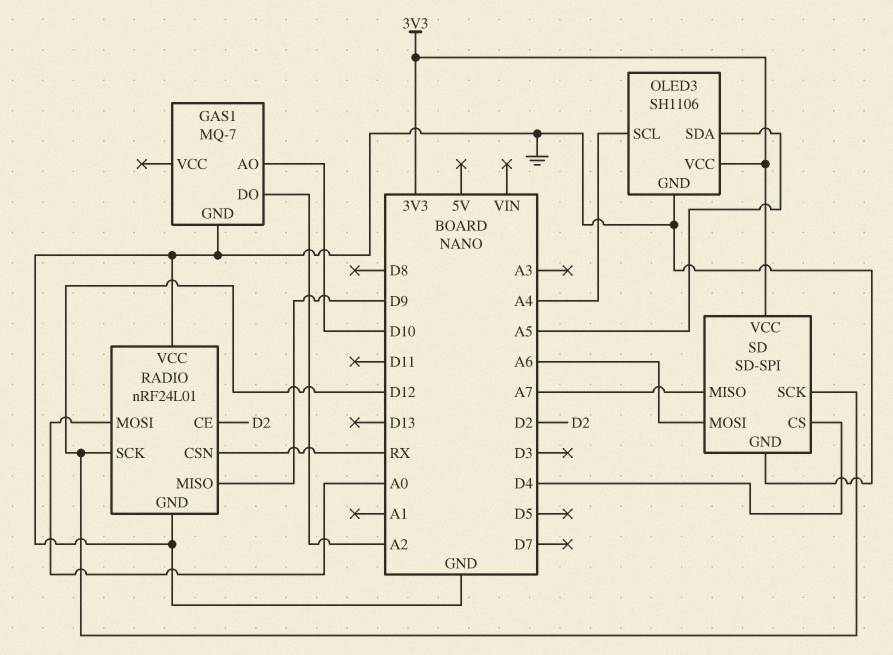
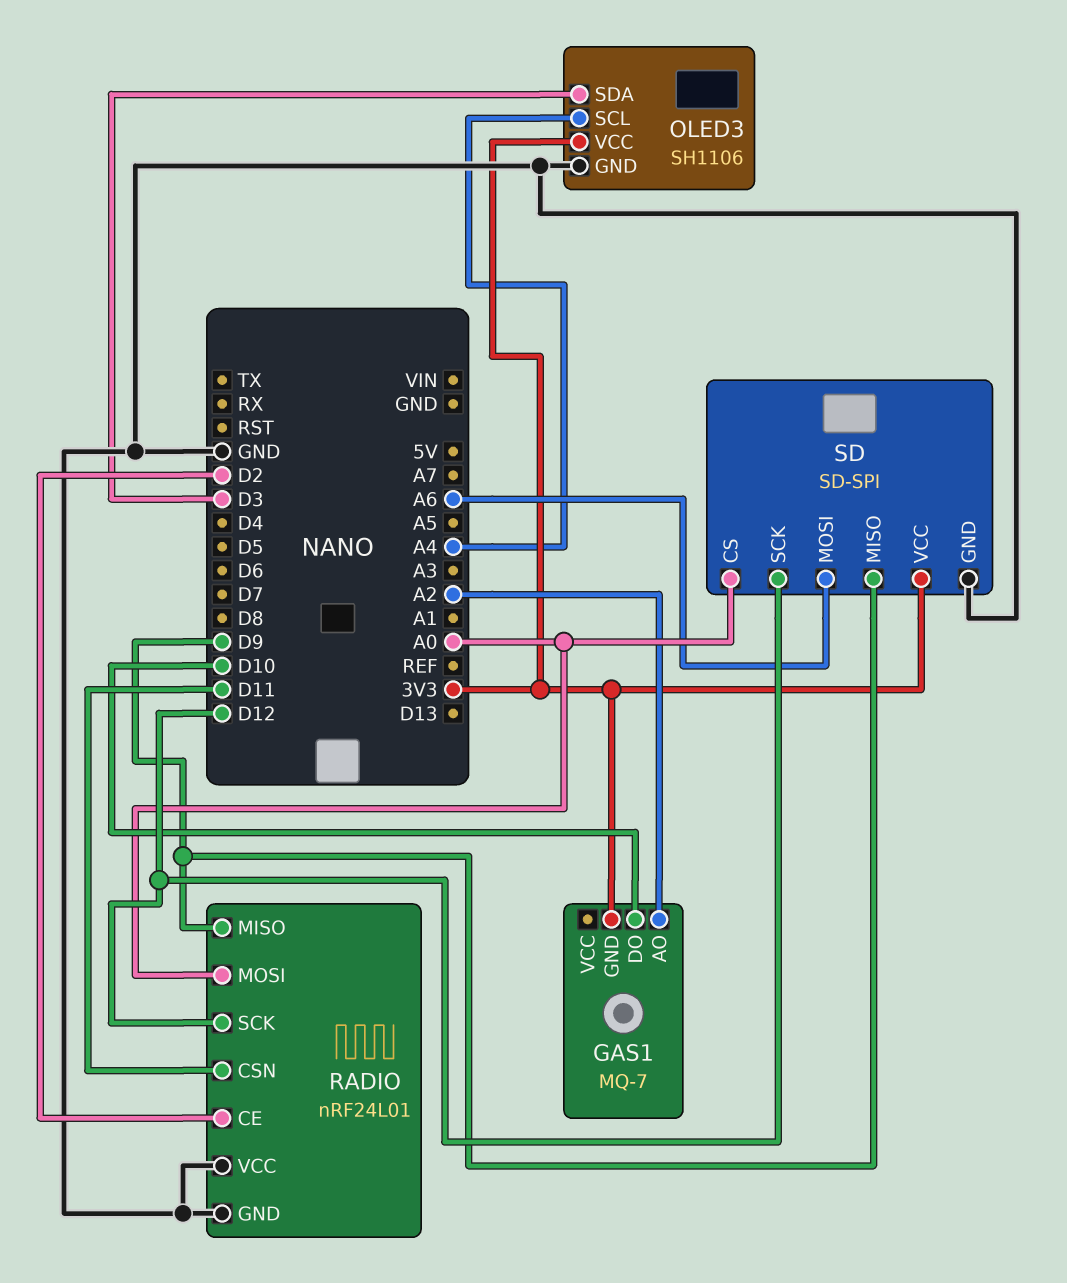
GAS1 pin AO: D10 -> A2
GAS1 pin DO: A2 -> D10
GAS1 pin GND: GND -> 3V3
OLED3 pin SDA: A5 -> D3
RADIO pin CSN: RX -> D11
SD pin CS: D4 -> A0
SD pin MISO: A7 -> D9

